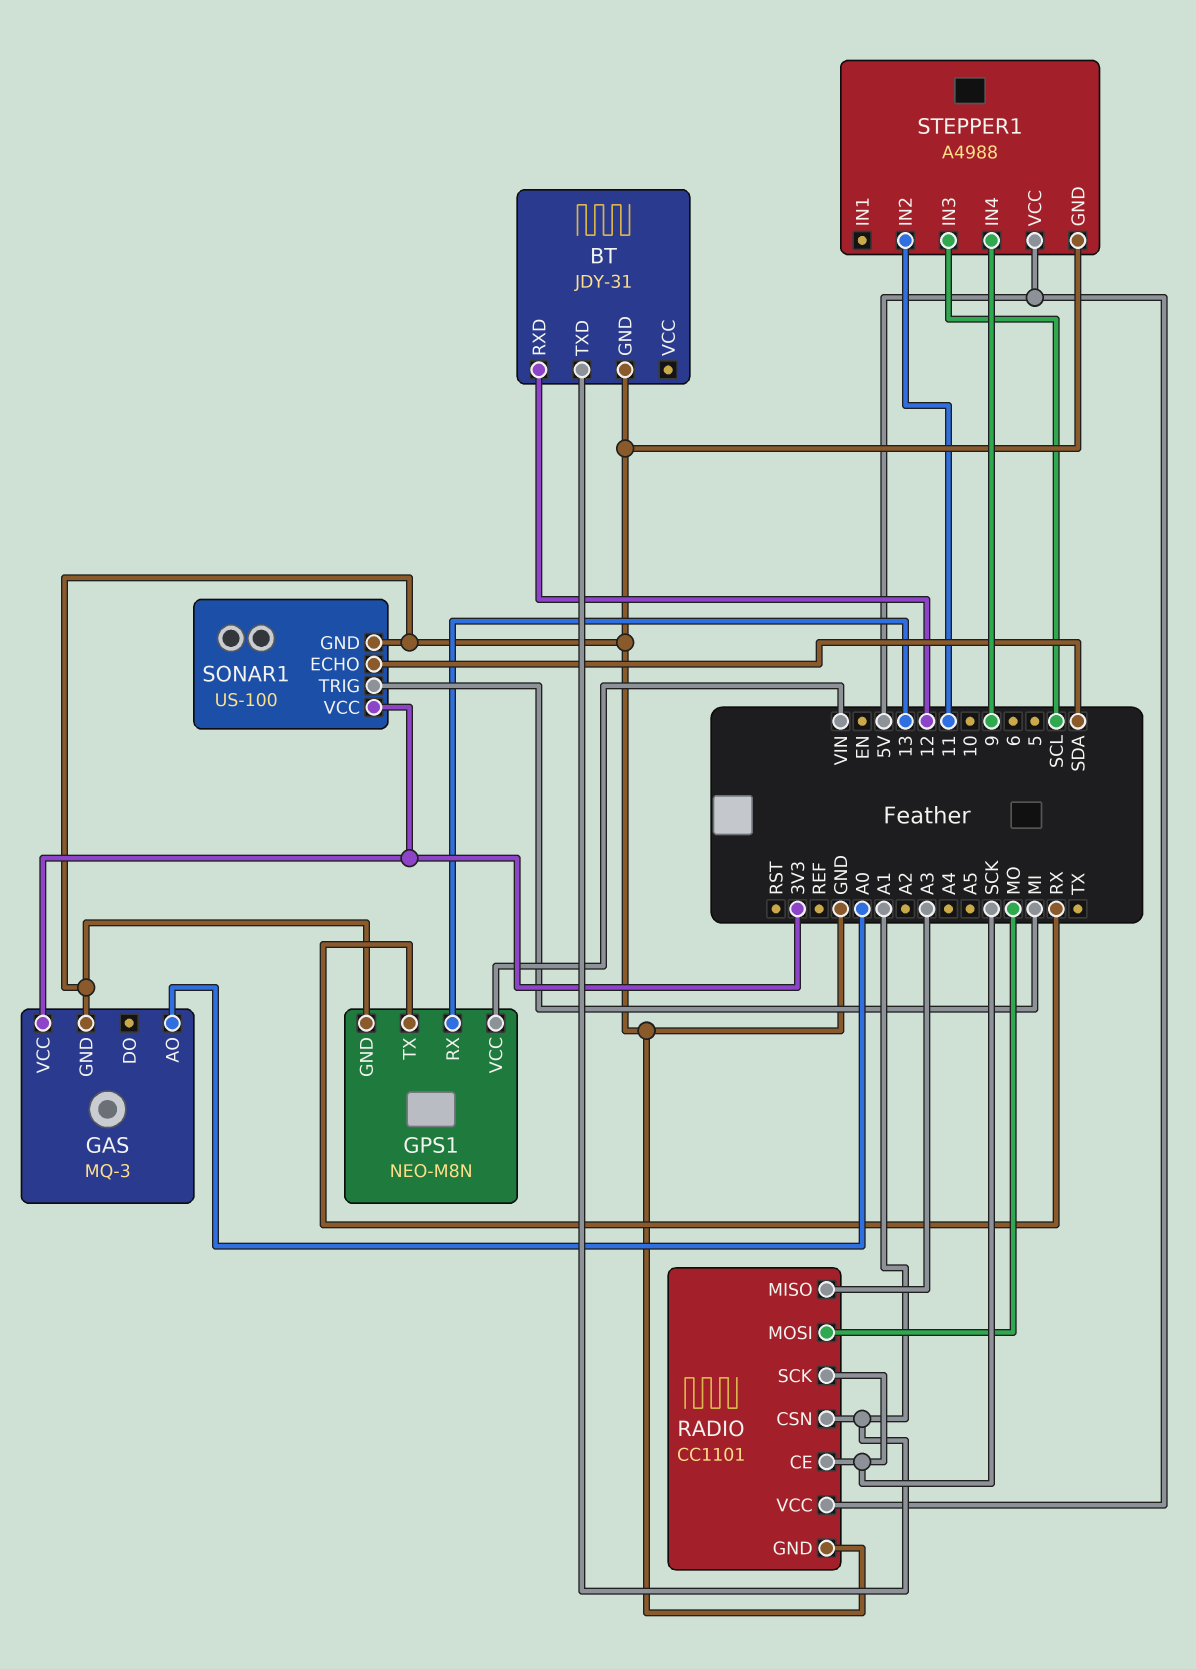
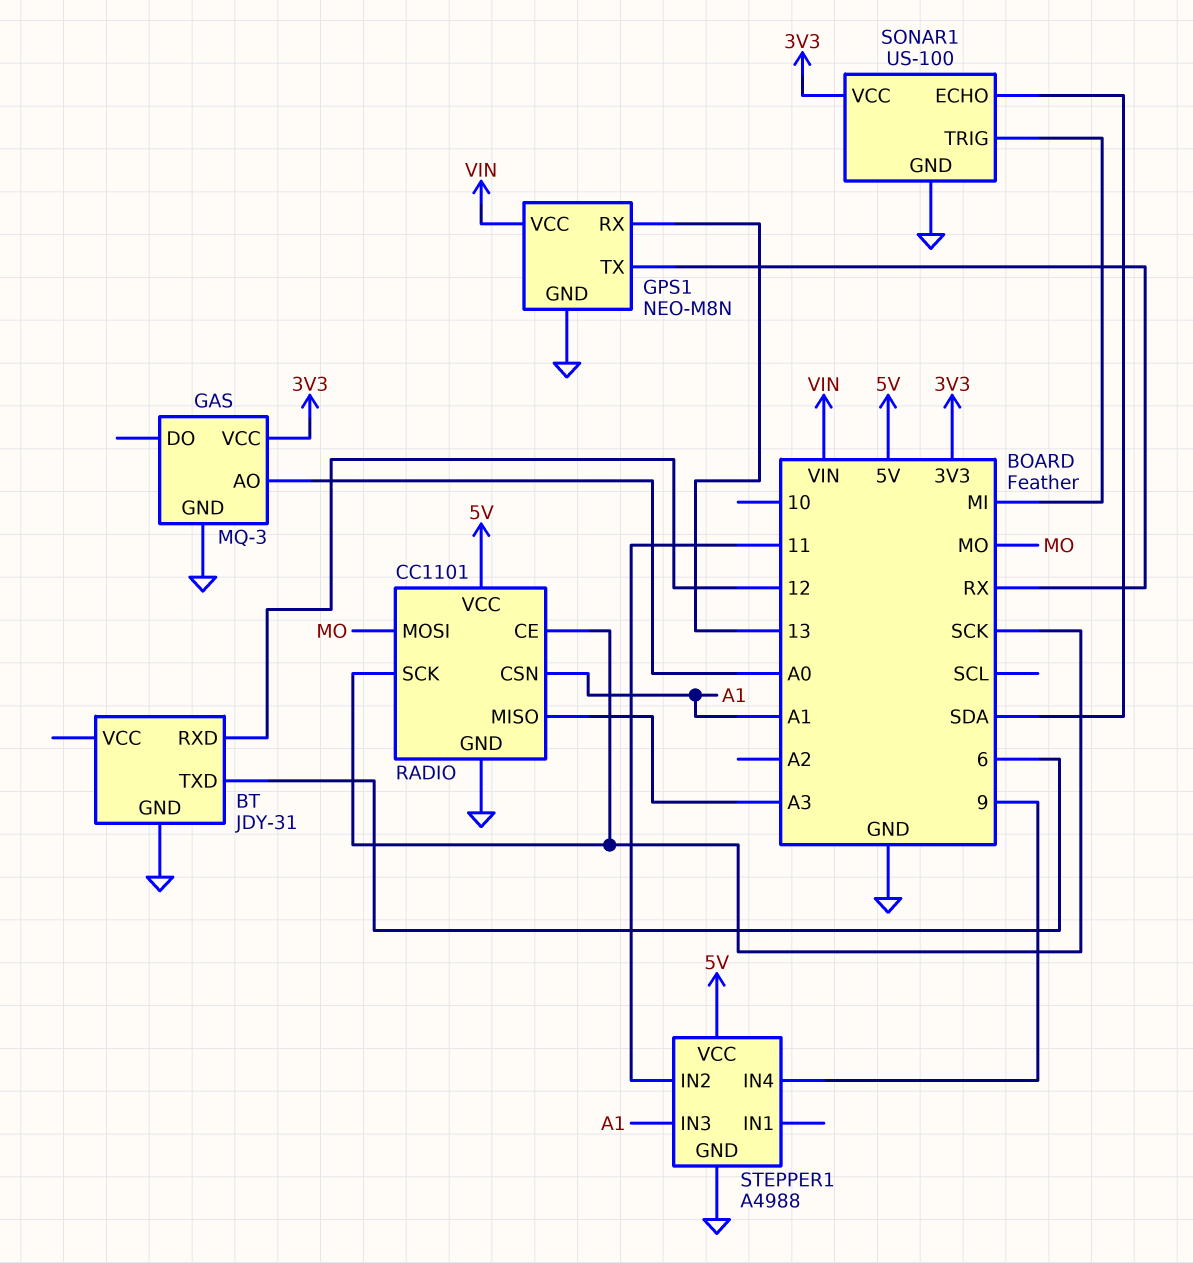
BT pin TXD: A1 -> 6
STEPPER1 pin IN3: SCL -> A1

